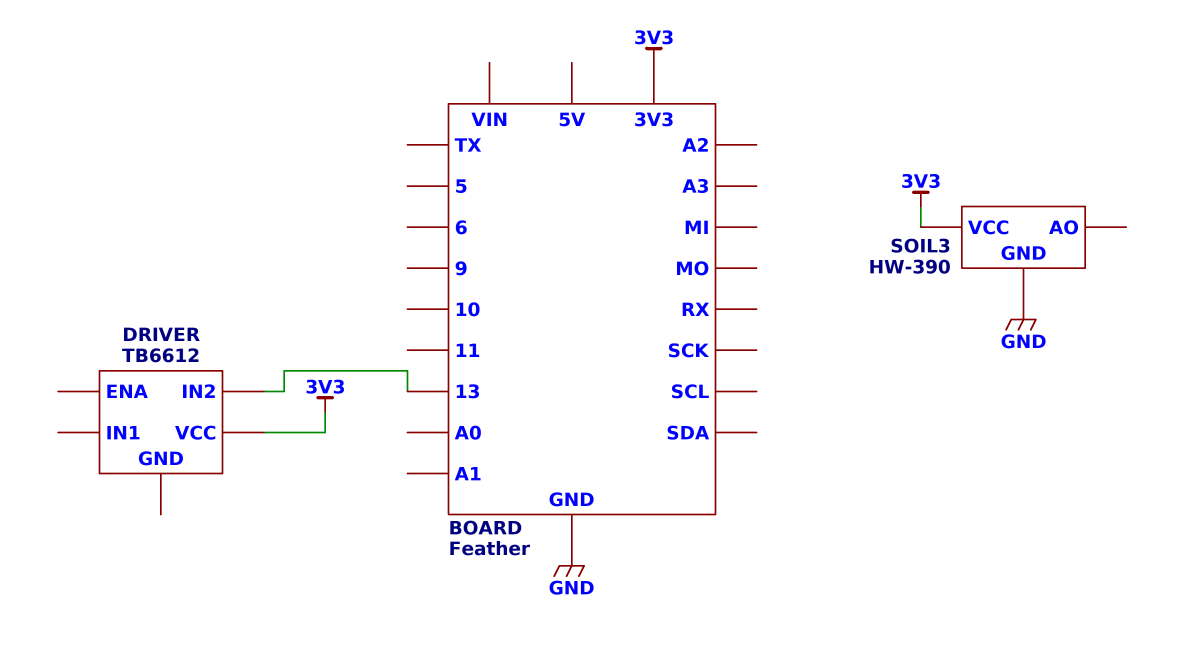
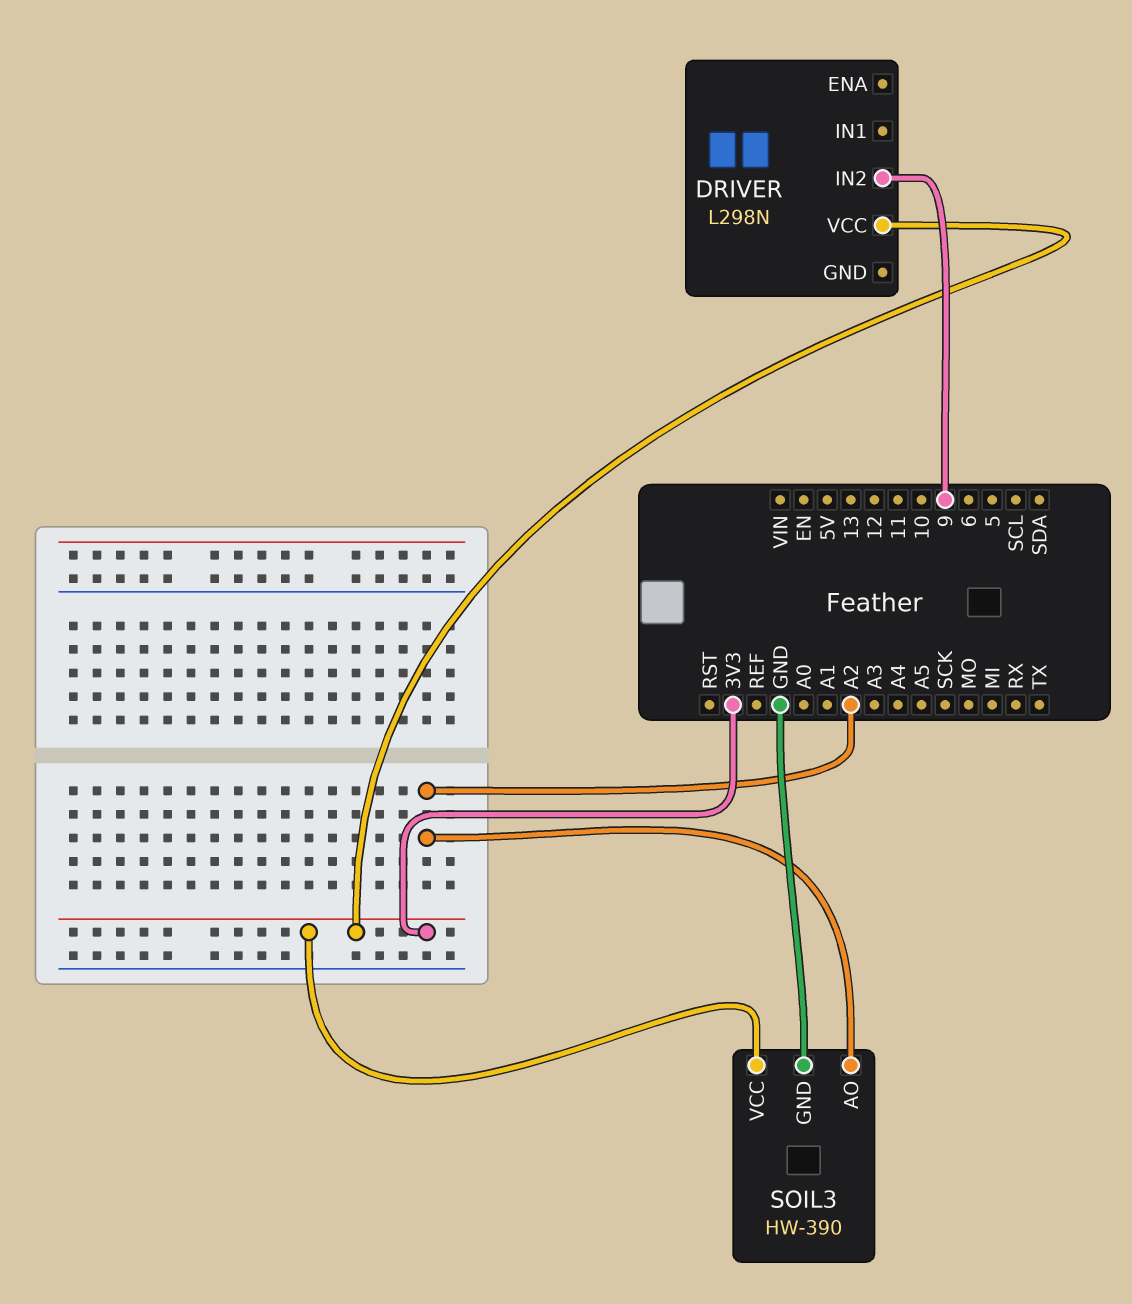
DRIVER: TB6612 -> L298N
DRIVER pin IN2: 13 -> 9
SOIL3 pin AO: none -> A2

